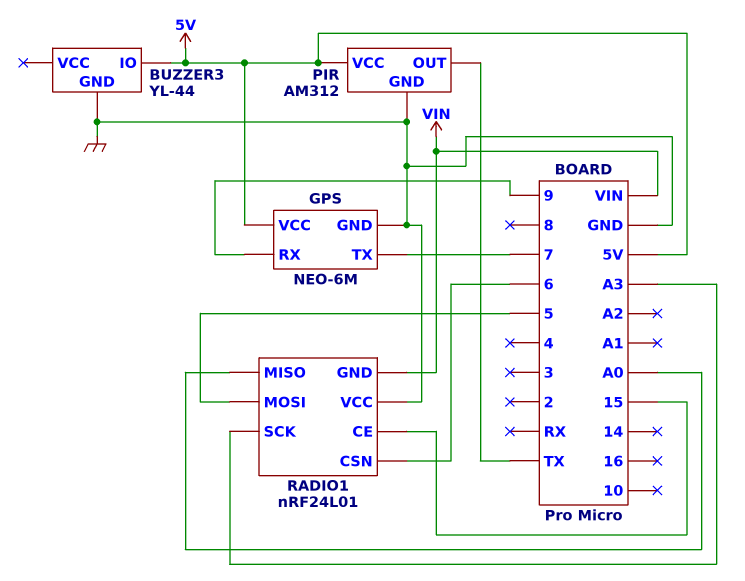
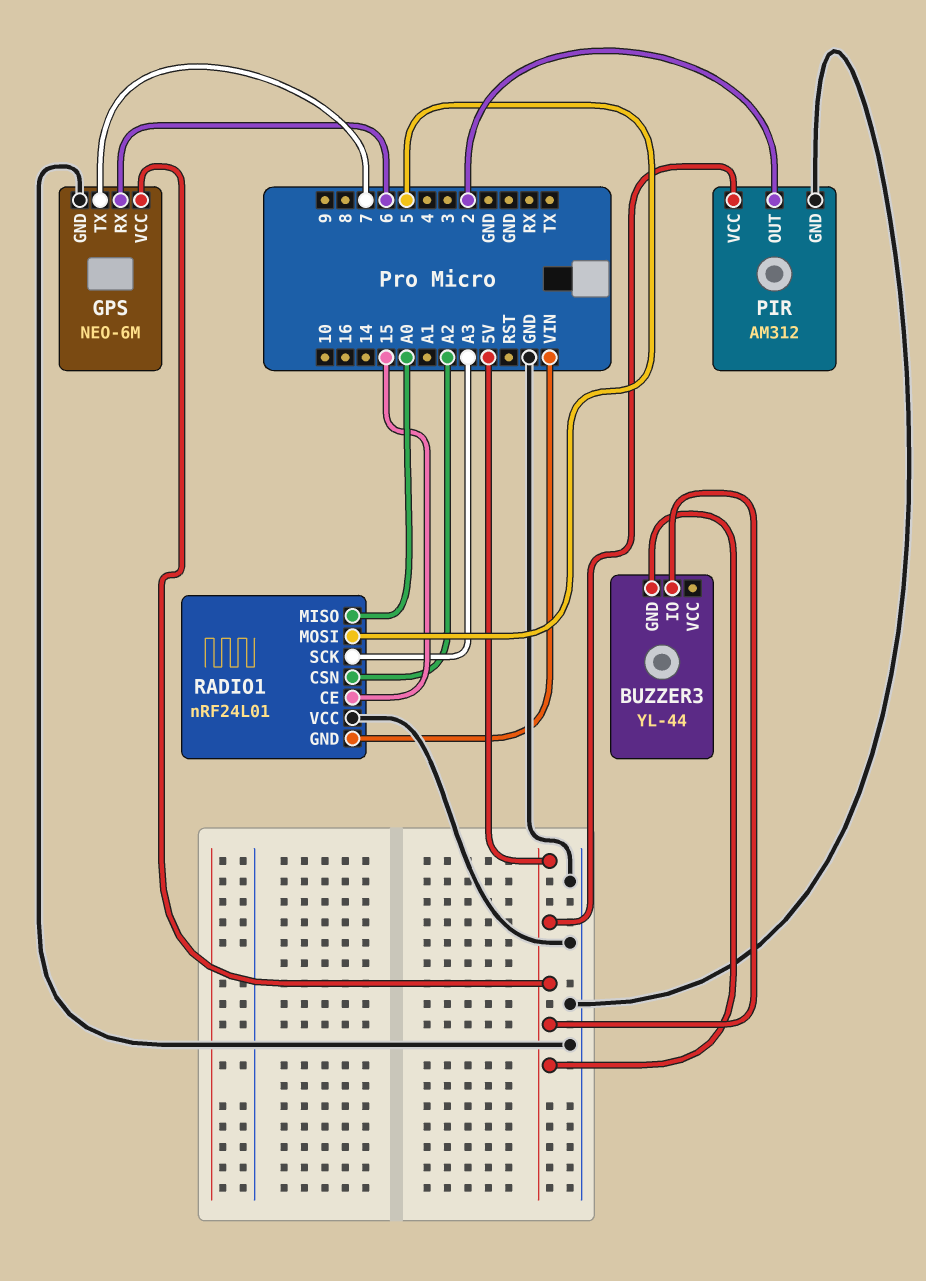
BUZZER3 pin GND: GND -> 5V
GPS pin RX: 9 -> 6
PIR pin OUT: TX -> 2
RADIO1 pin CSN: 6 -> A2

